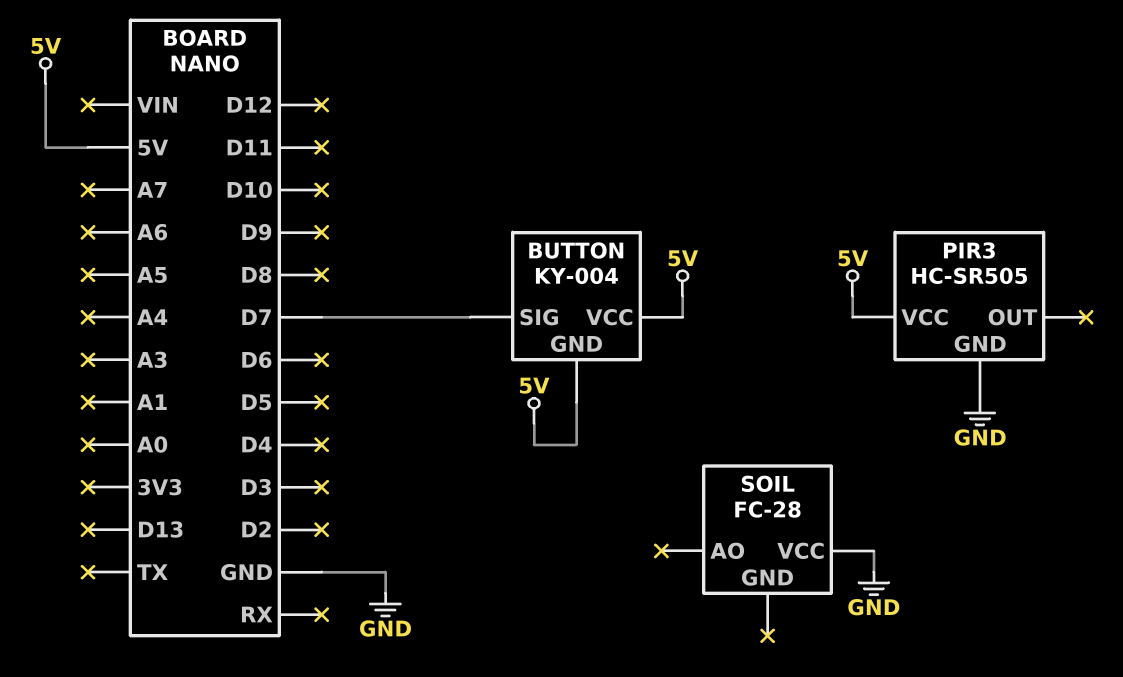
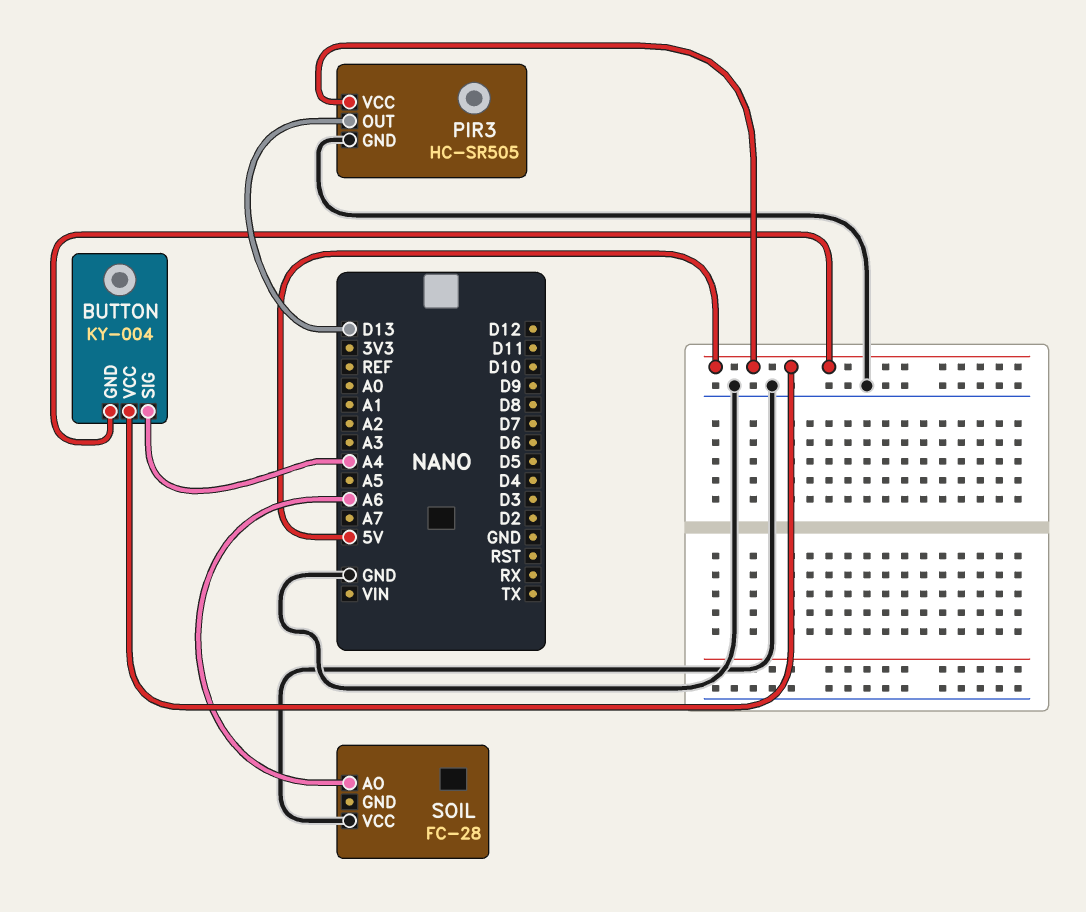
BUTTON pin SIG: D7 -> A4
PIR3 pin OUT: none -> D13
SOIL pin AO: none -> A6

